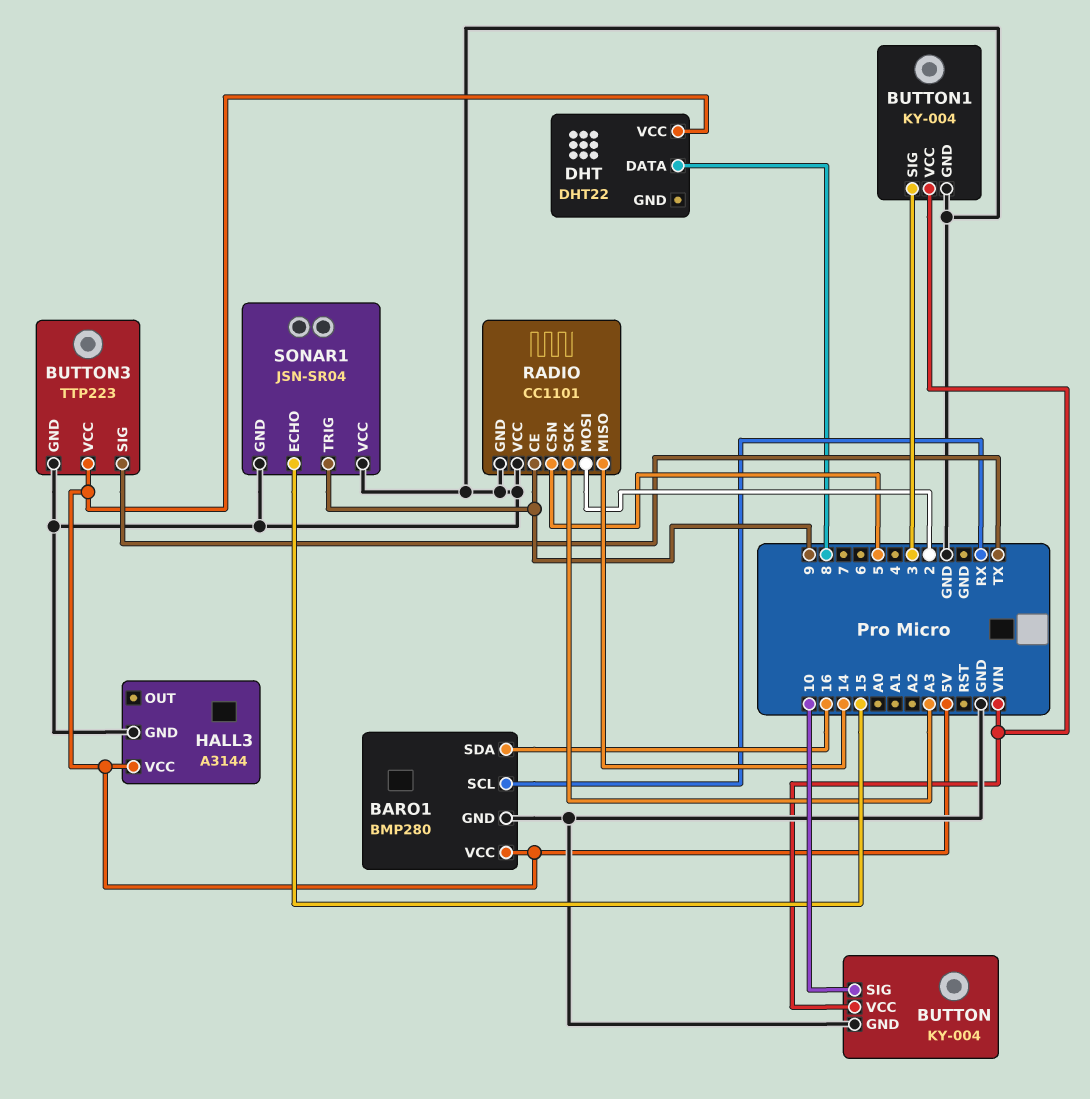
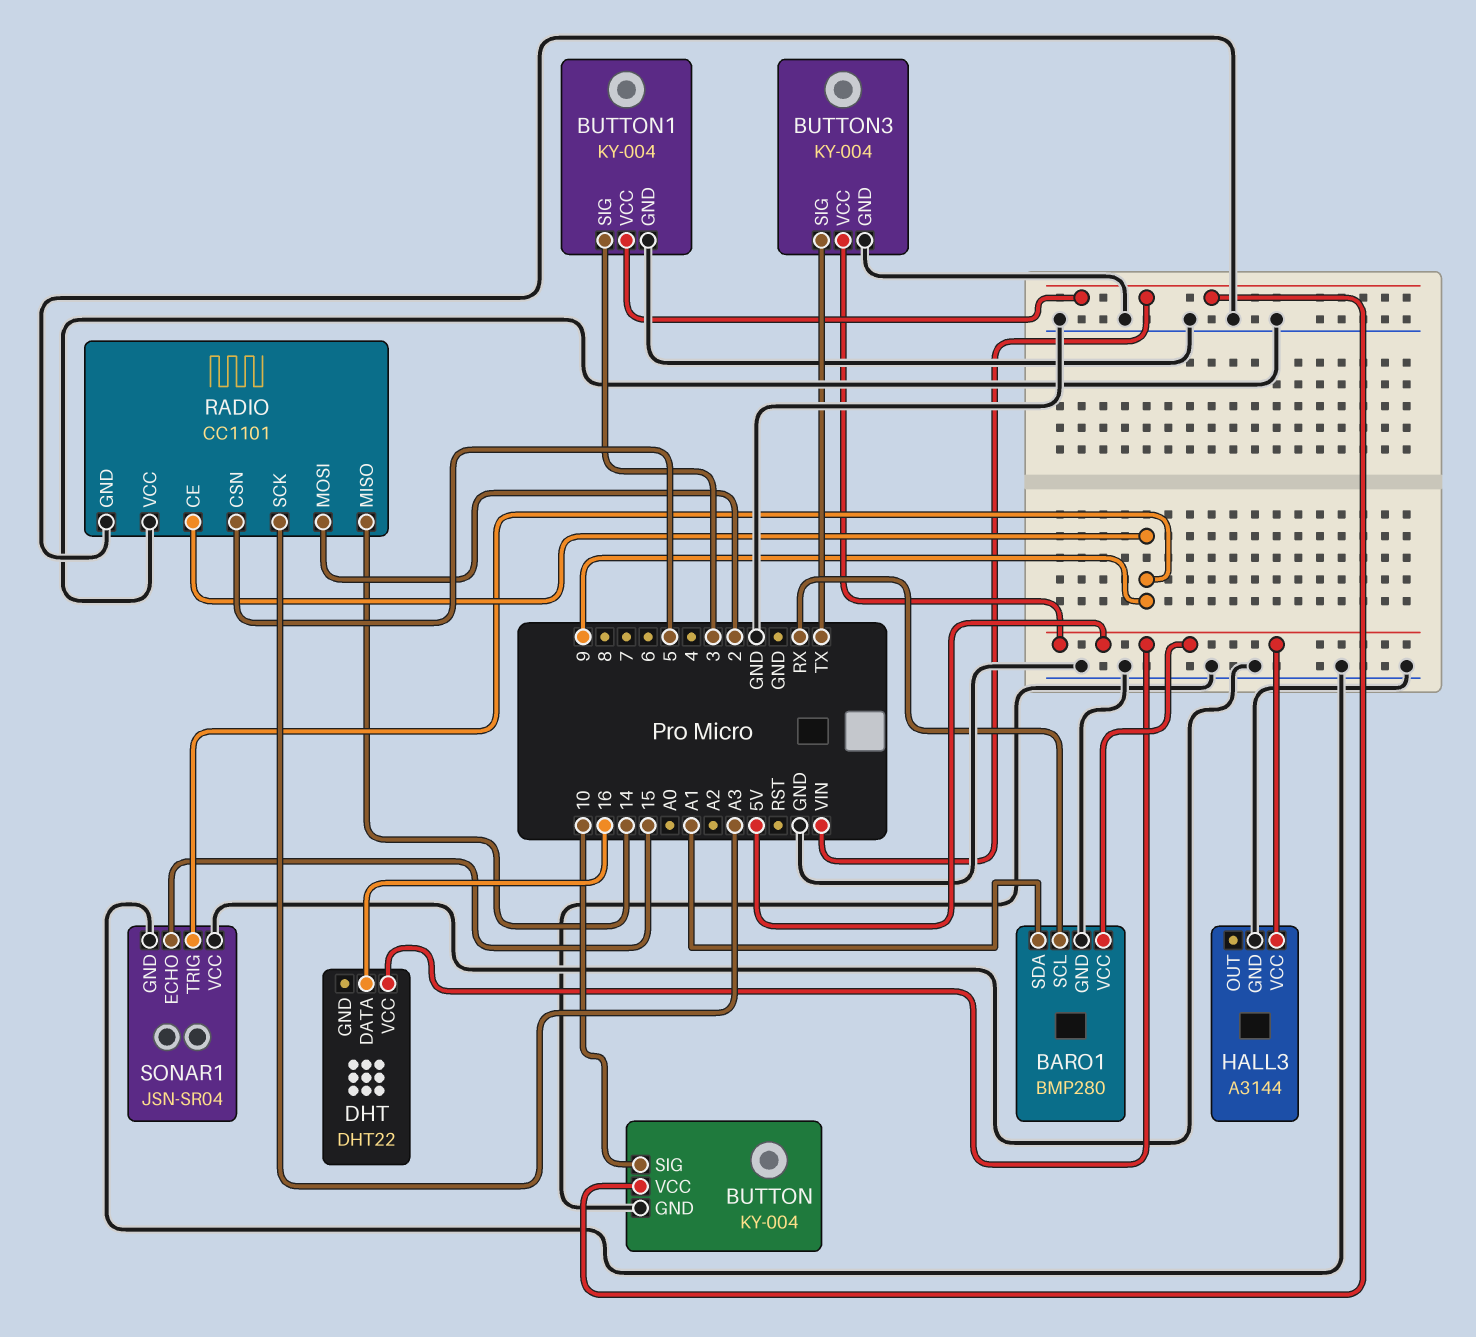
BARO1 pin SDA: 16 -> A1
BUTTON3: TTP223 -> KY-004
DHT pin DATA: 8 -> 16

